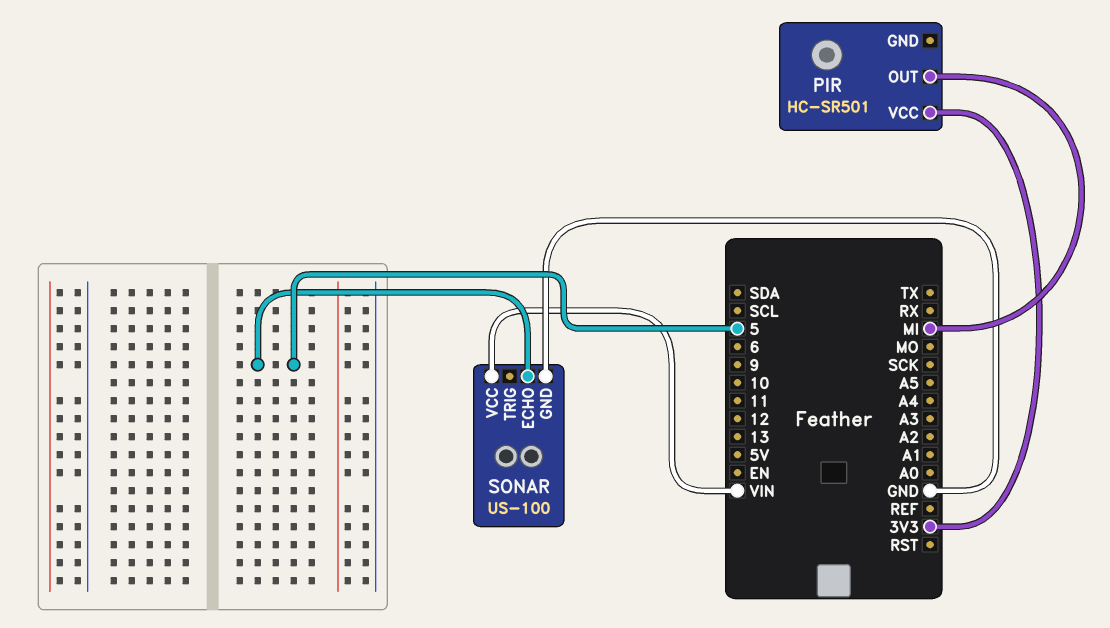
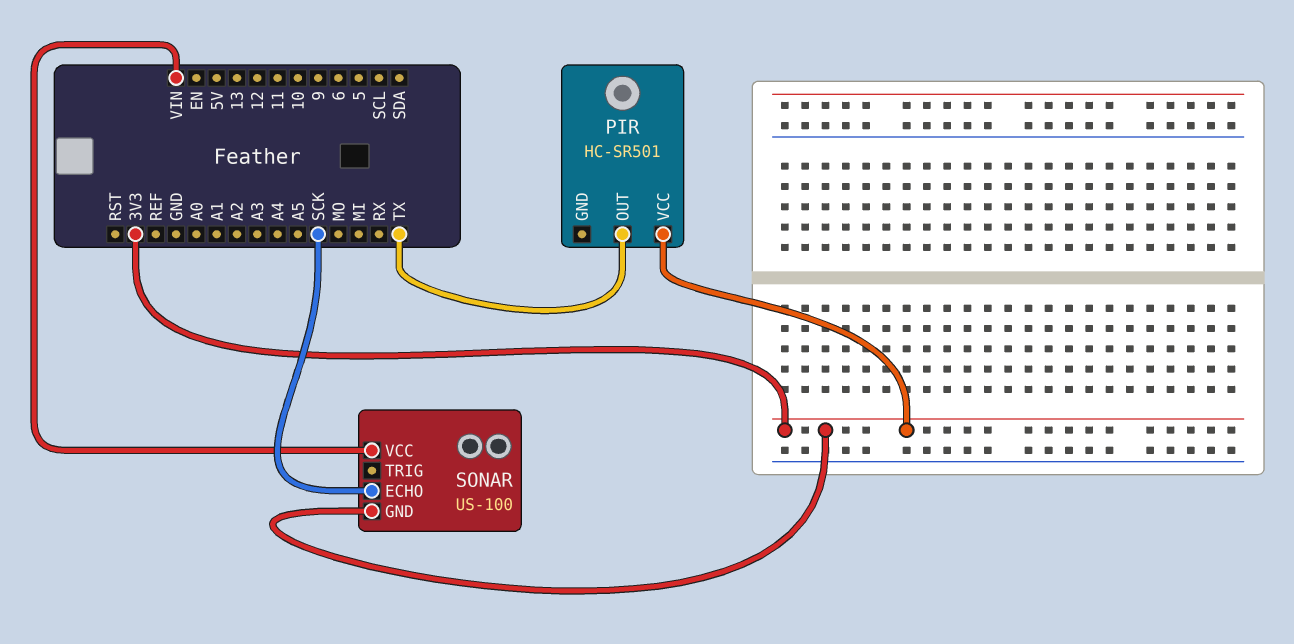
PIR pin OUT: MI -> TX
SONAR pin ECHO: 5 -> SCK
SONAR pin GND: GND -> 3V3

